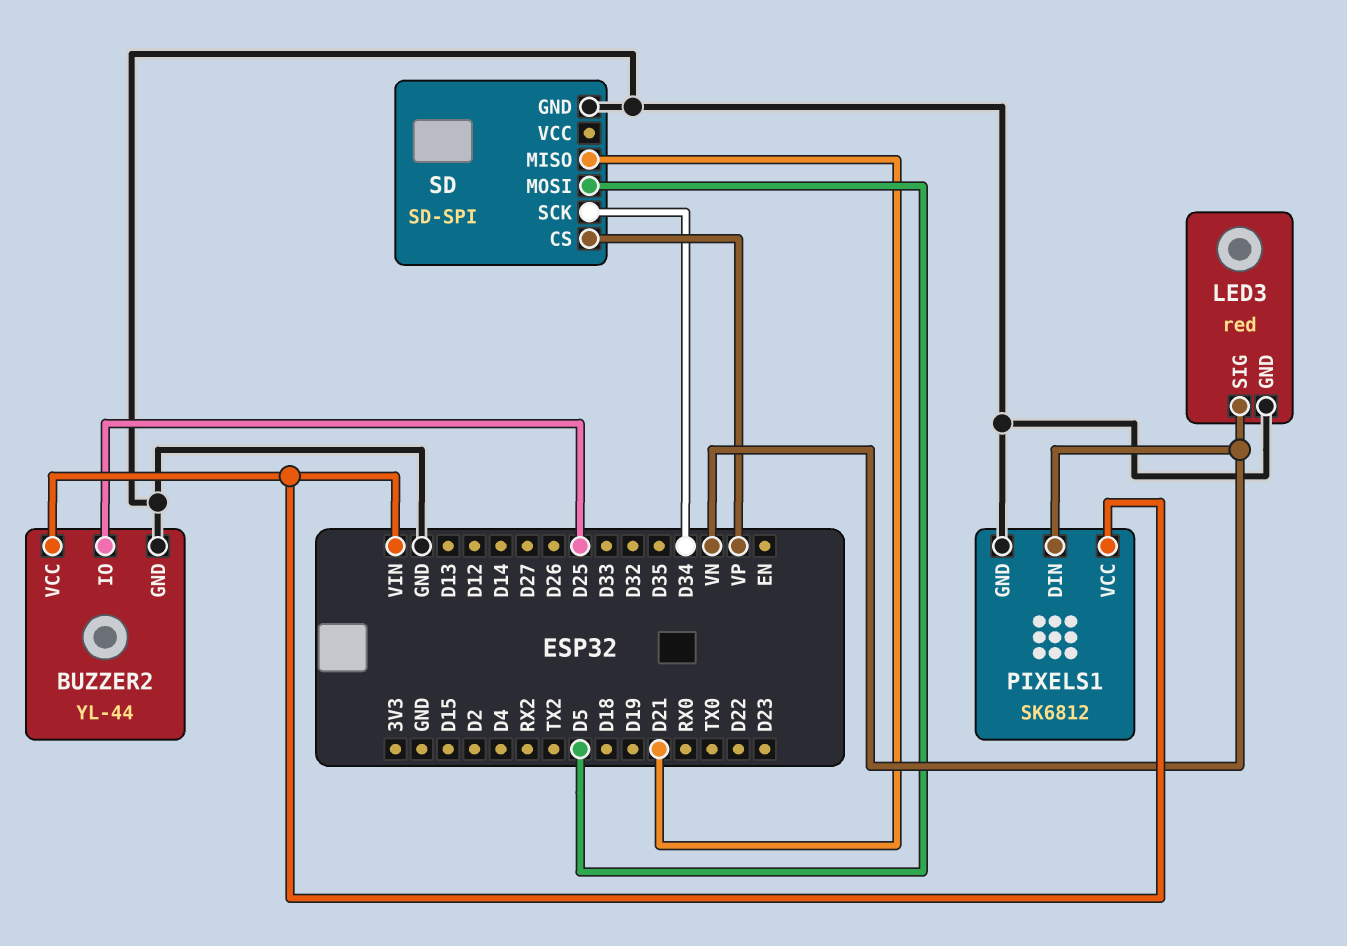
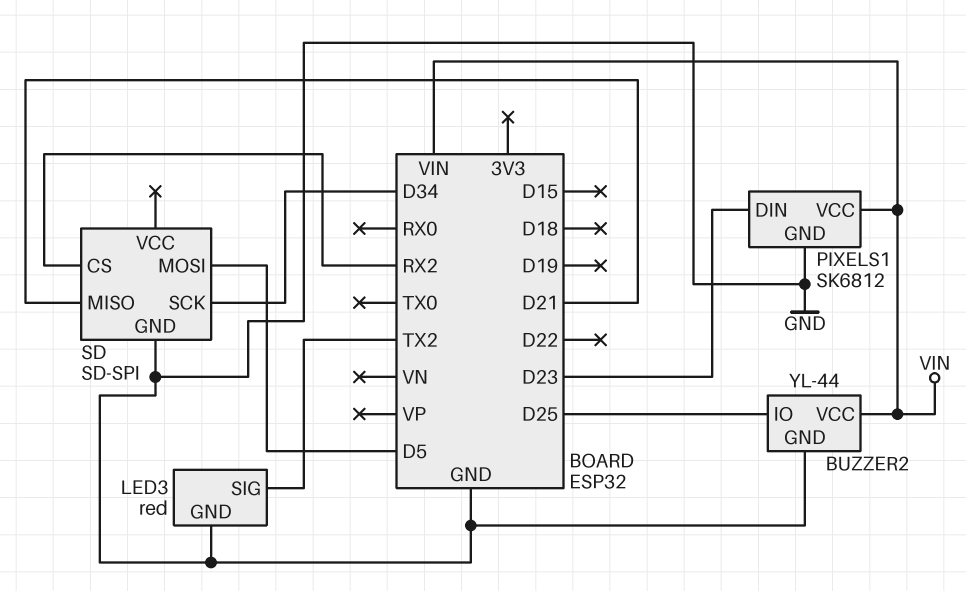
LED3 pin SIG: VN -> TX2
PIXELS1 pin DIN: VN -> D23
SD pin CS: VP -> RX2

